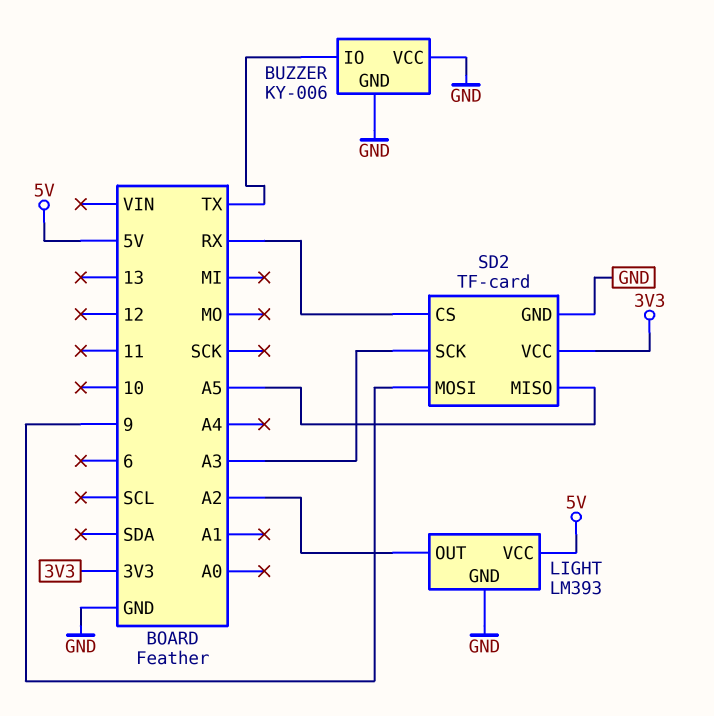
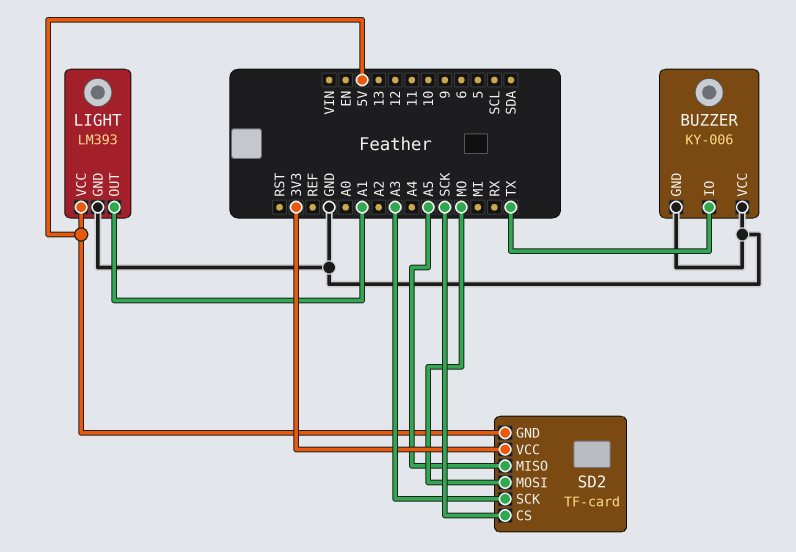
LIGHT pin OUT: A2 -> A1
SD2 pin CS: RX -> SCK
SD2 pin GND: GND -> 5V
SD2 pin MOSI: 9 -> MO

